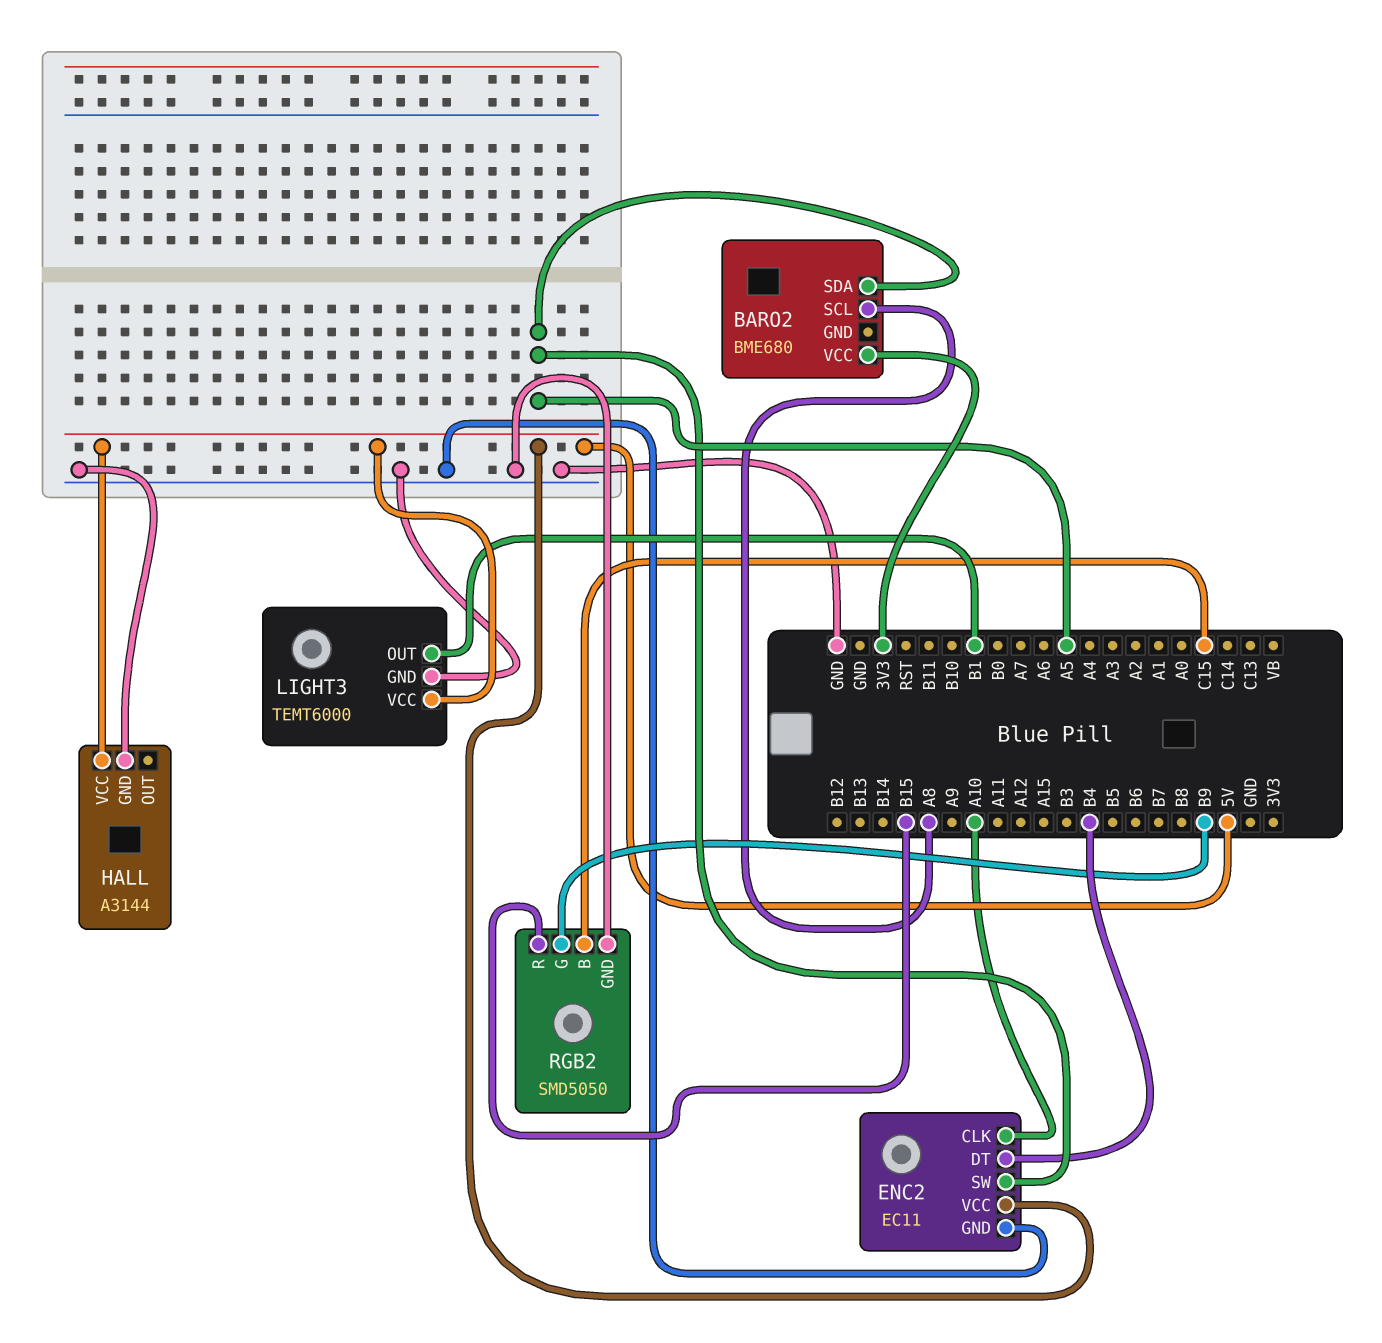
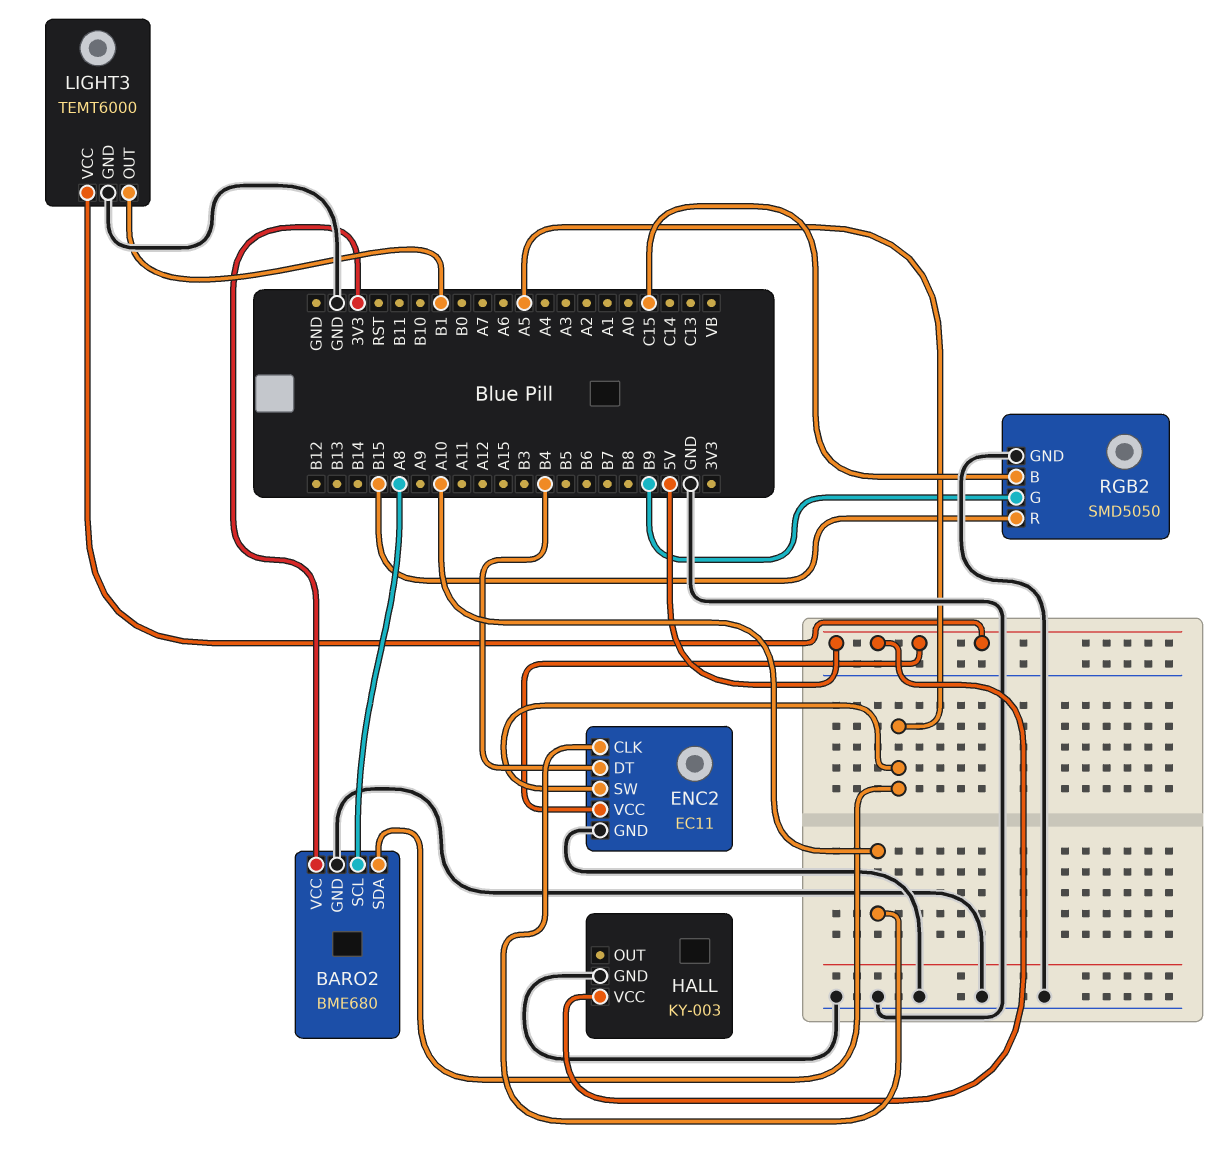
BARO2 pin GND: none -> GND
HALL: A3144 -> KY-003

